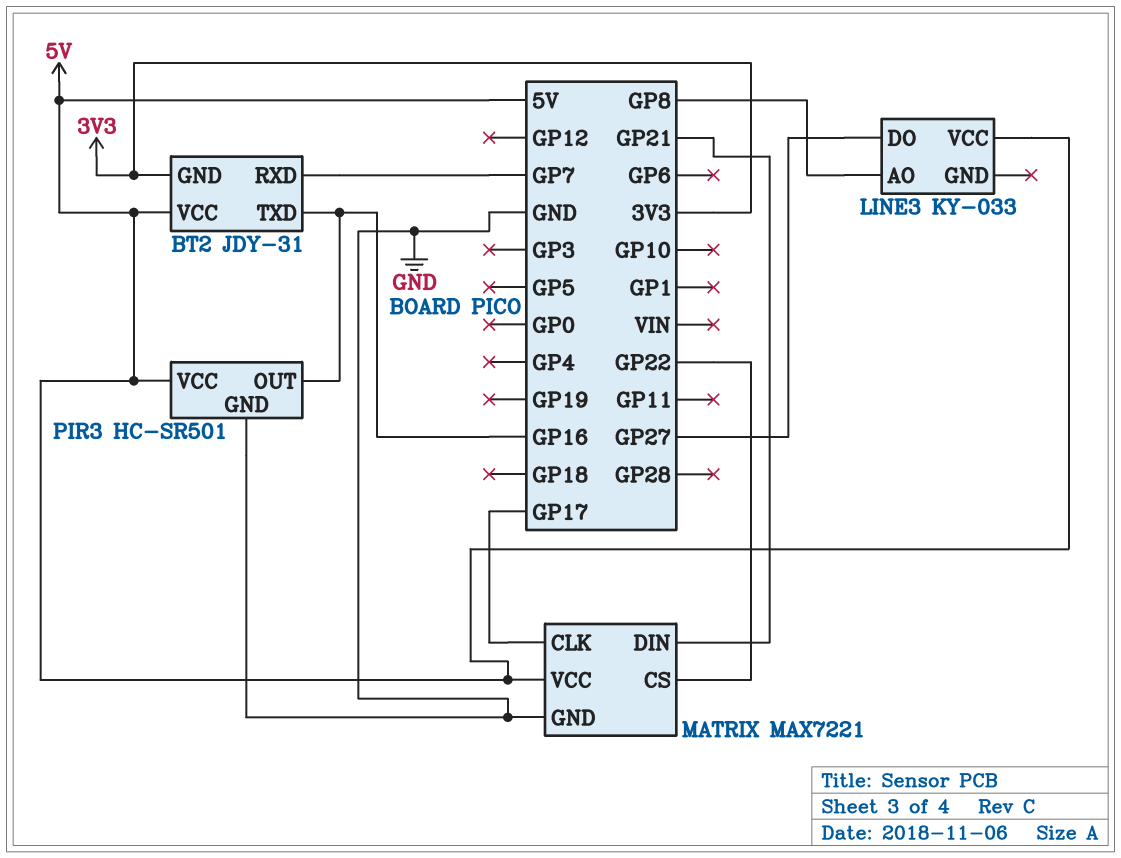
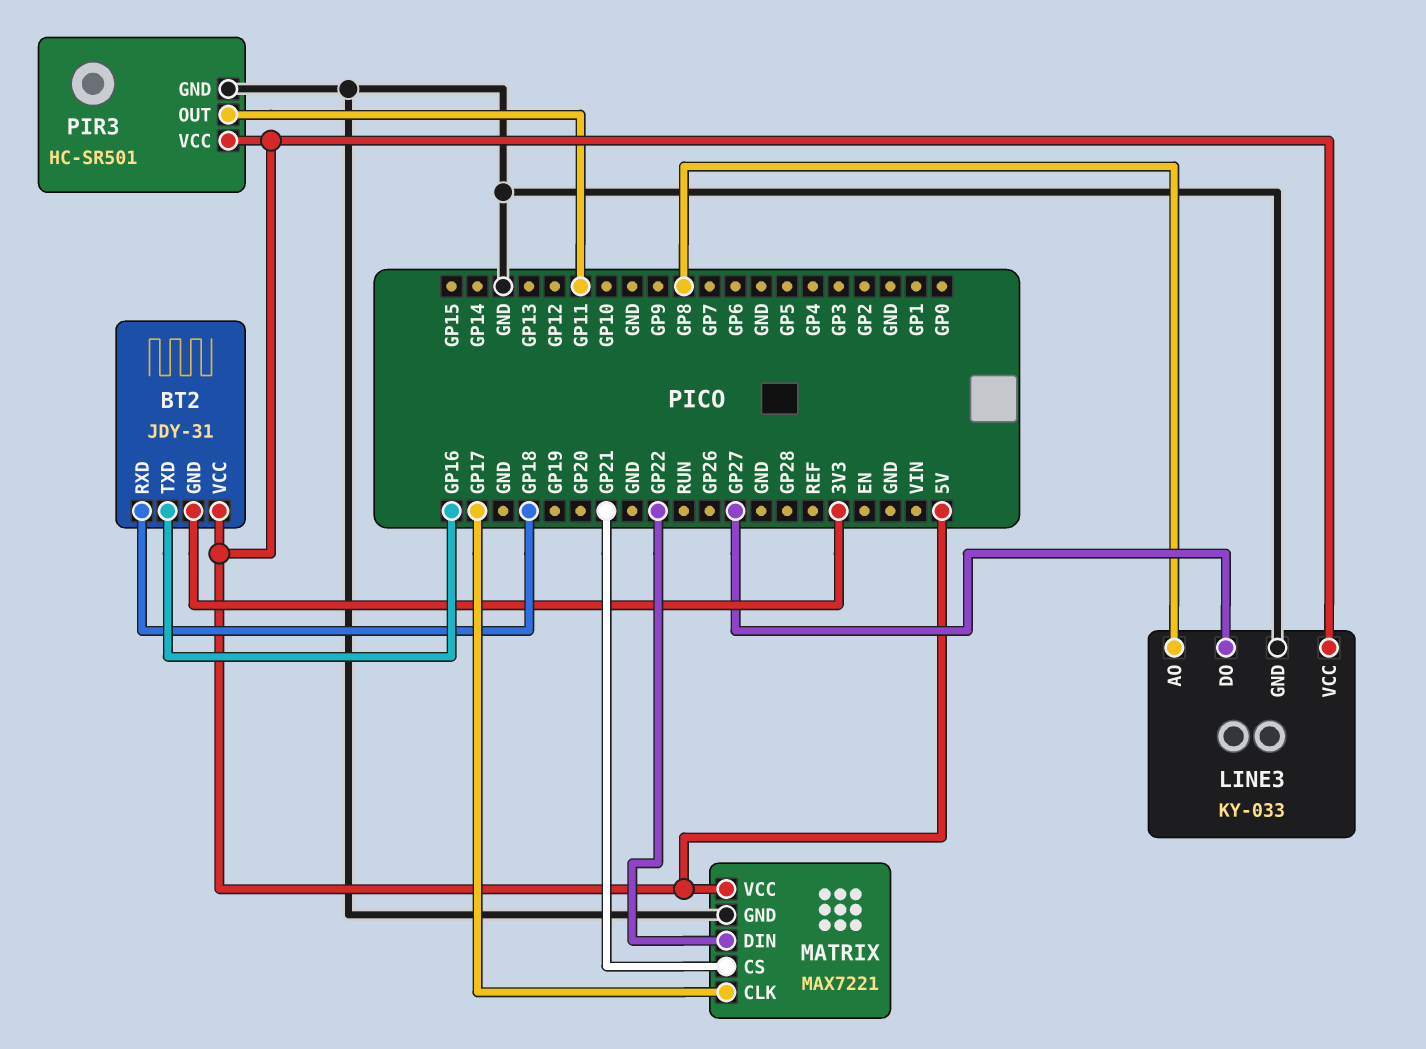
BT2 pin RXD: GP7 -> GP18
LINE3 pin GND: none -> GND
MATRIX pin CS: GP22 -> GP21
MATRIX pin DIN: GP21 -> GP22
PIR3 pin OUT: GP16 -> GP11

